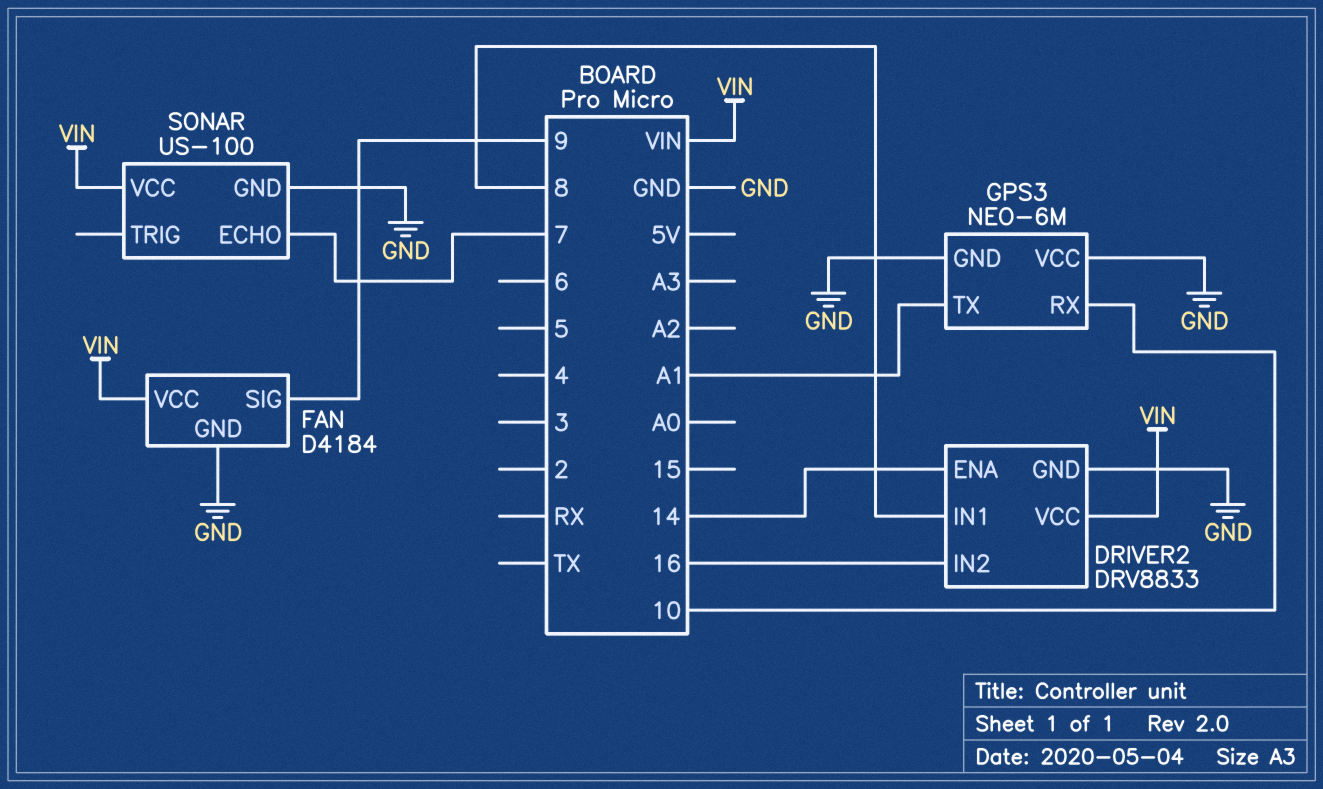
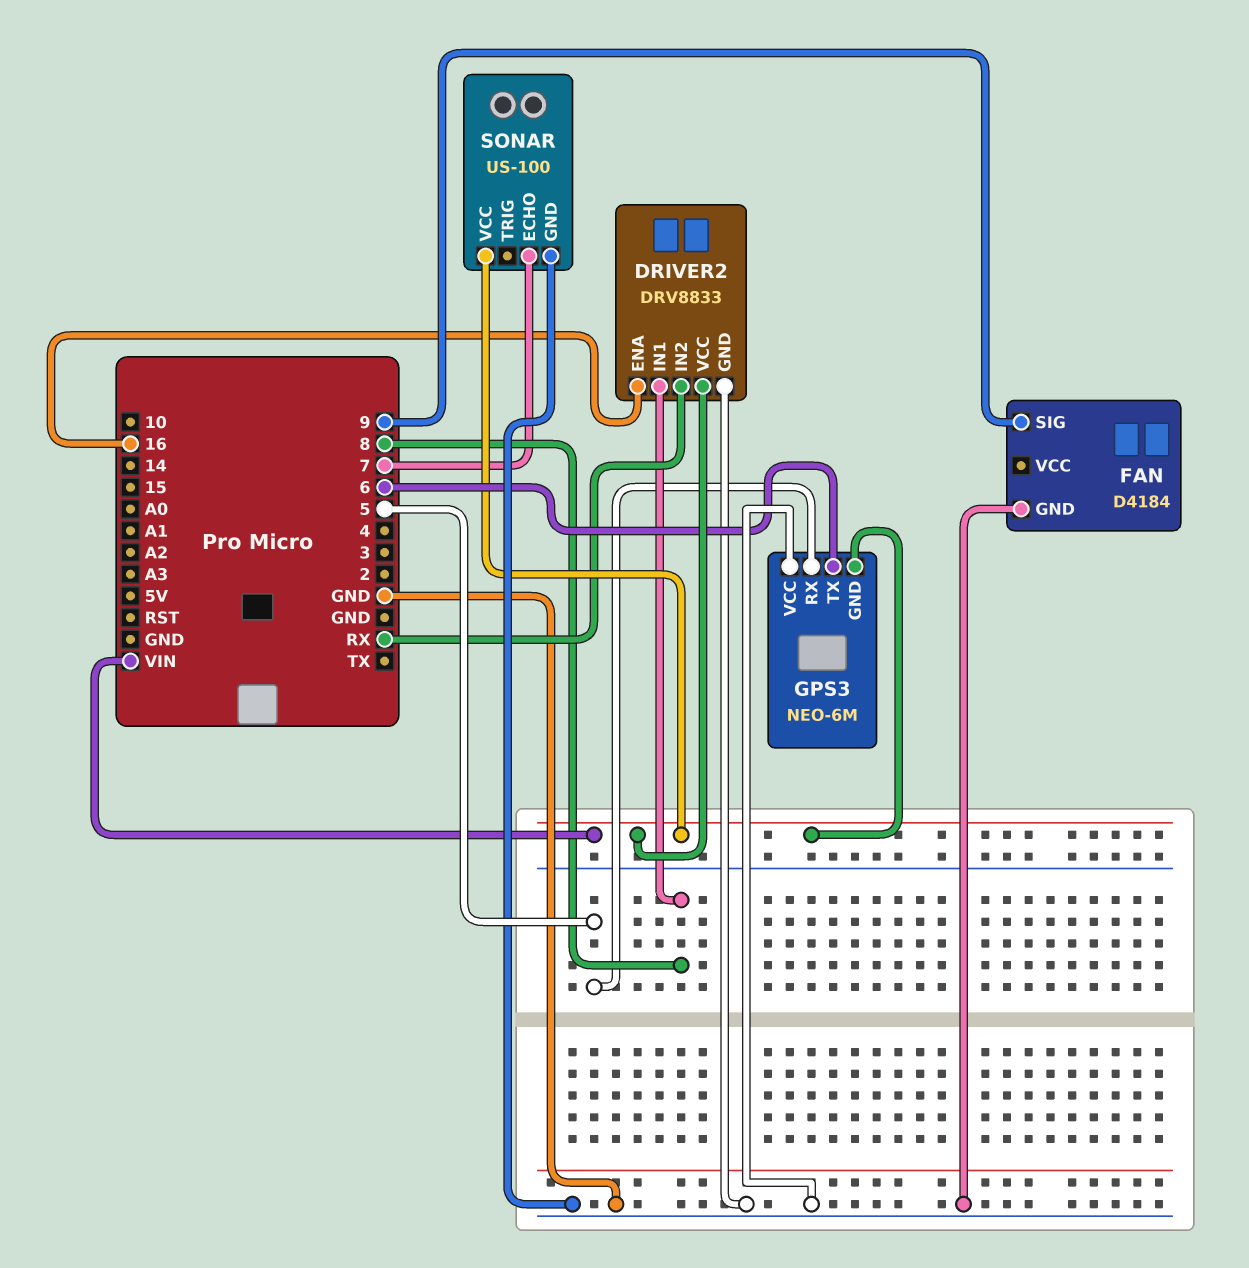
DRIVER2 pin ENA: 14 -> 16
DRIVER2 pin IN2: 16 -> RX
FAN pin VCC: VIN -> none
GPS3 pin GND: GND -> VIN
GPS3 pin RX: 10 -> 5
GPS3 pin TX: A1 -> 6

